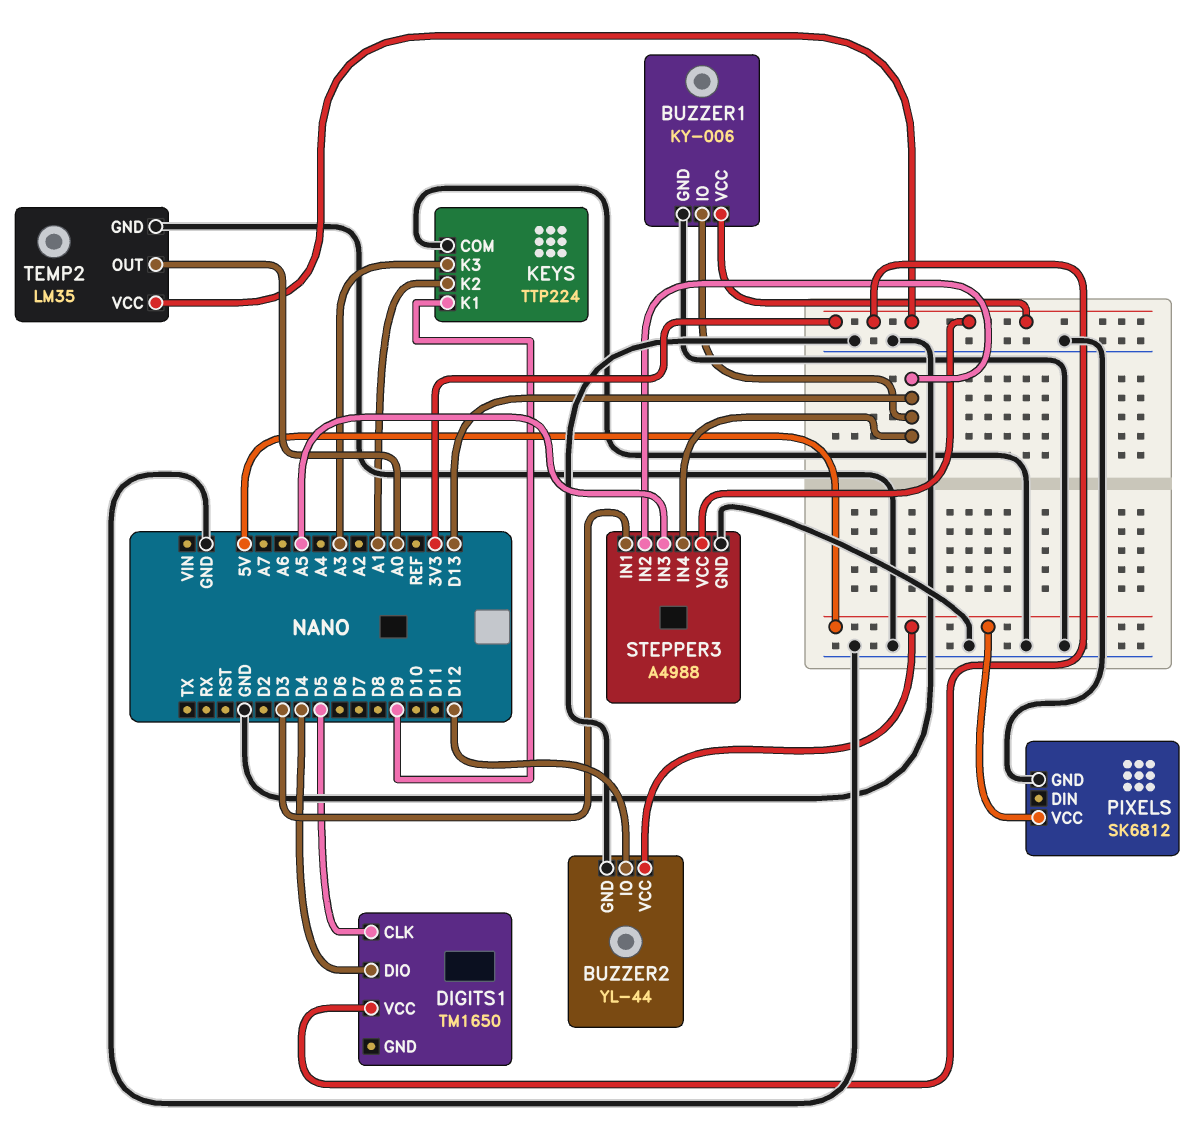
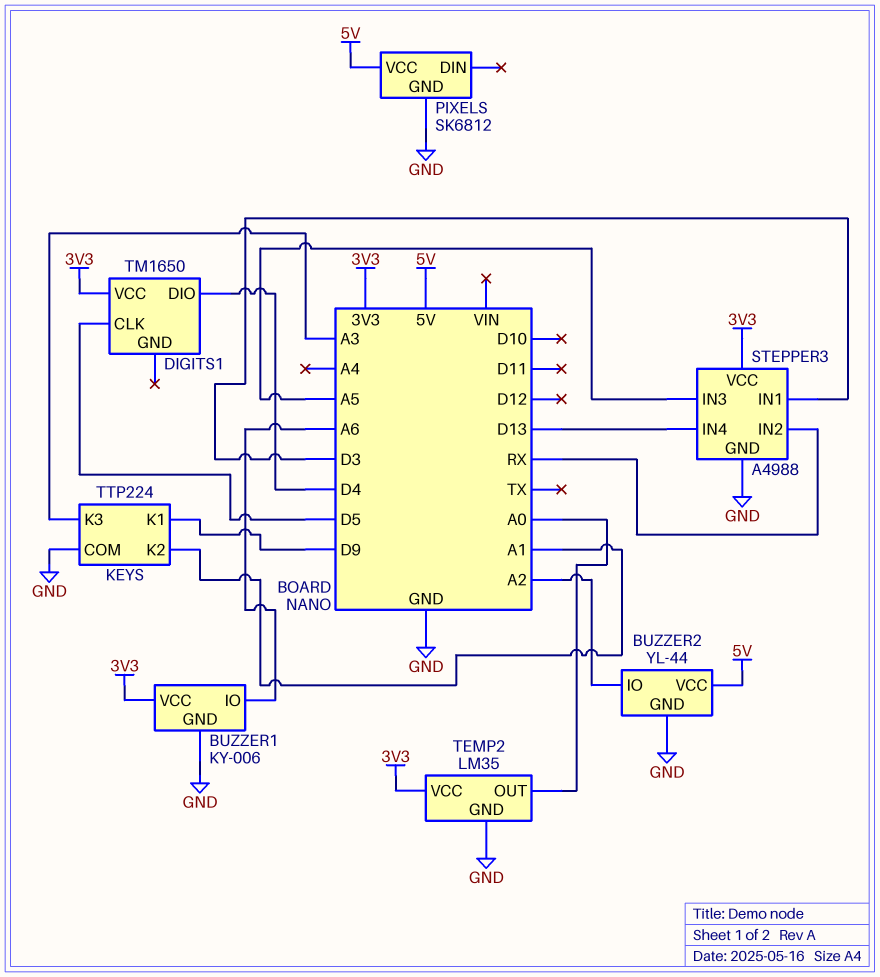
BUZZER1 pin IO: D13 -> A6
BUZZER2 pin IO: D12 -> A2
STEPPER3 pin IN2: D13 -> RX

